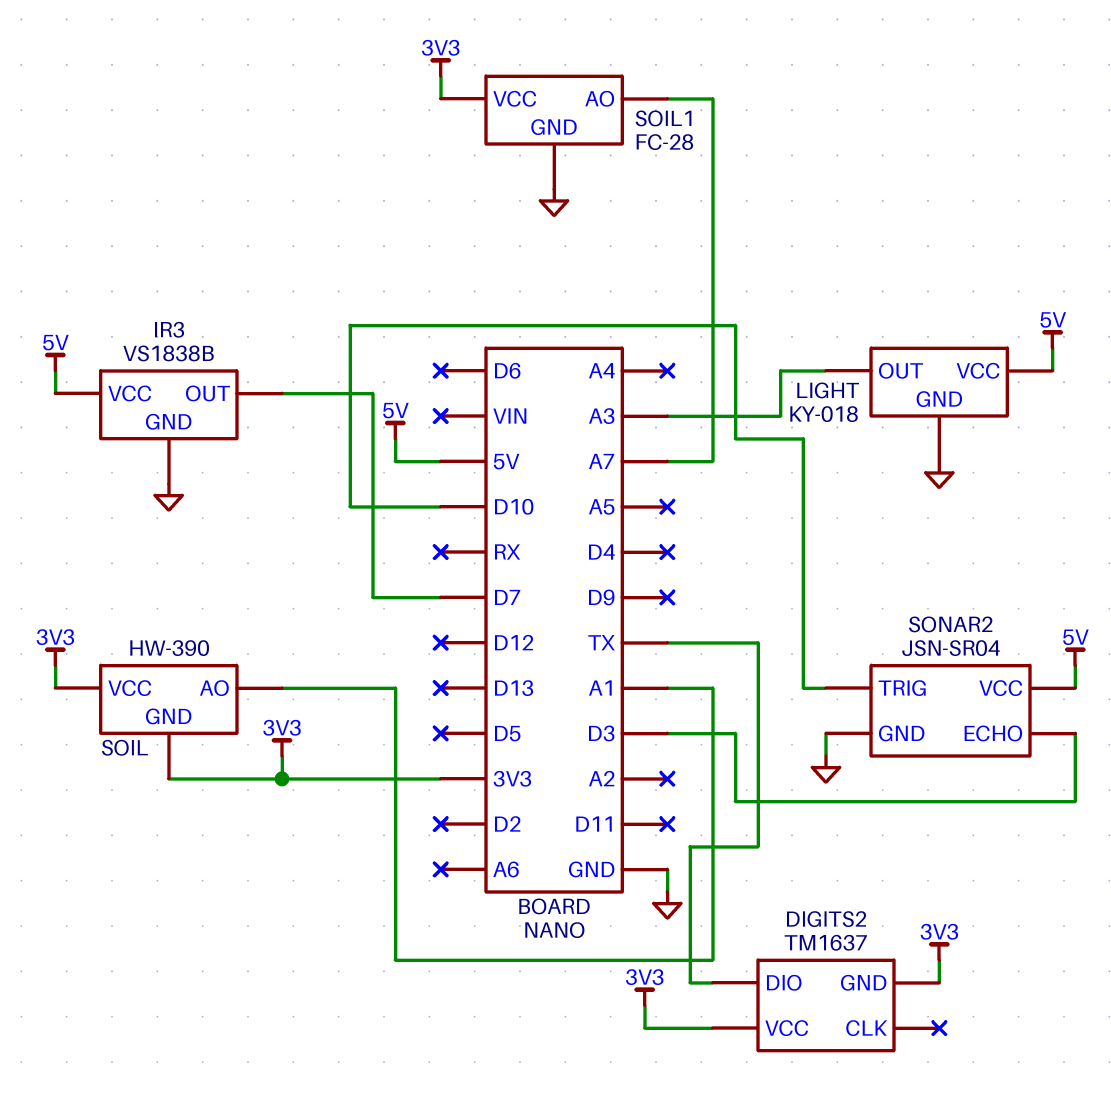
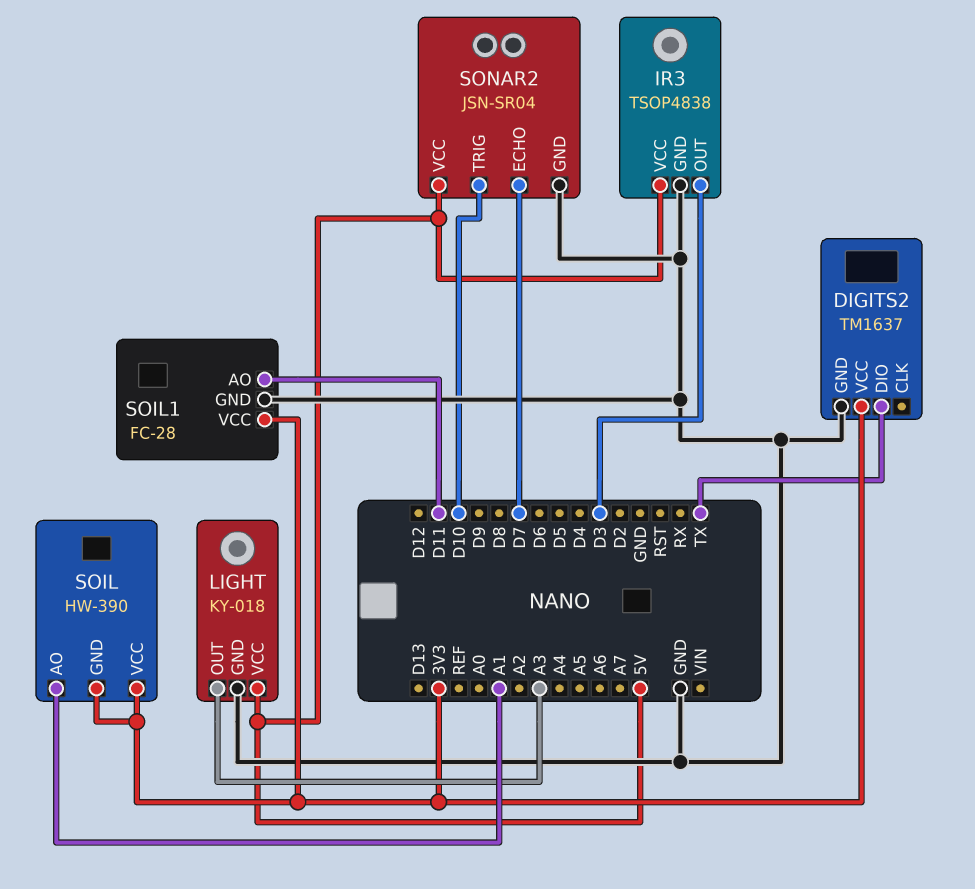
DIGITS2 pin GND: 3V3 -> GND
IR3: VS1838B -> TSOP4838
IR3 pin OUT: D7 -> D3
SOIL1 pin AO: A7 -> D11
SONAR2 pin ECHO: D3 -> D7

